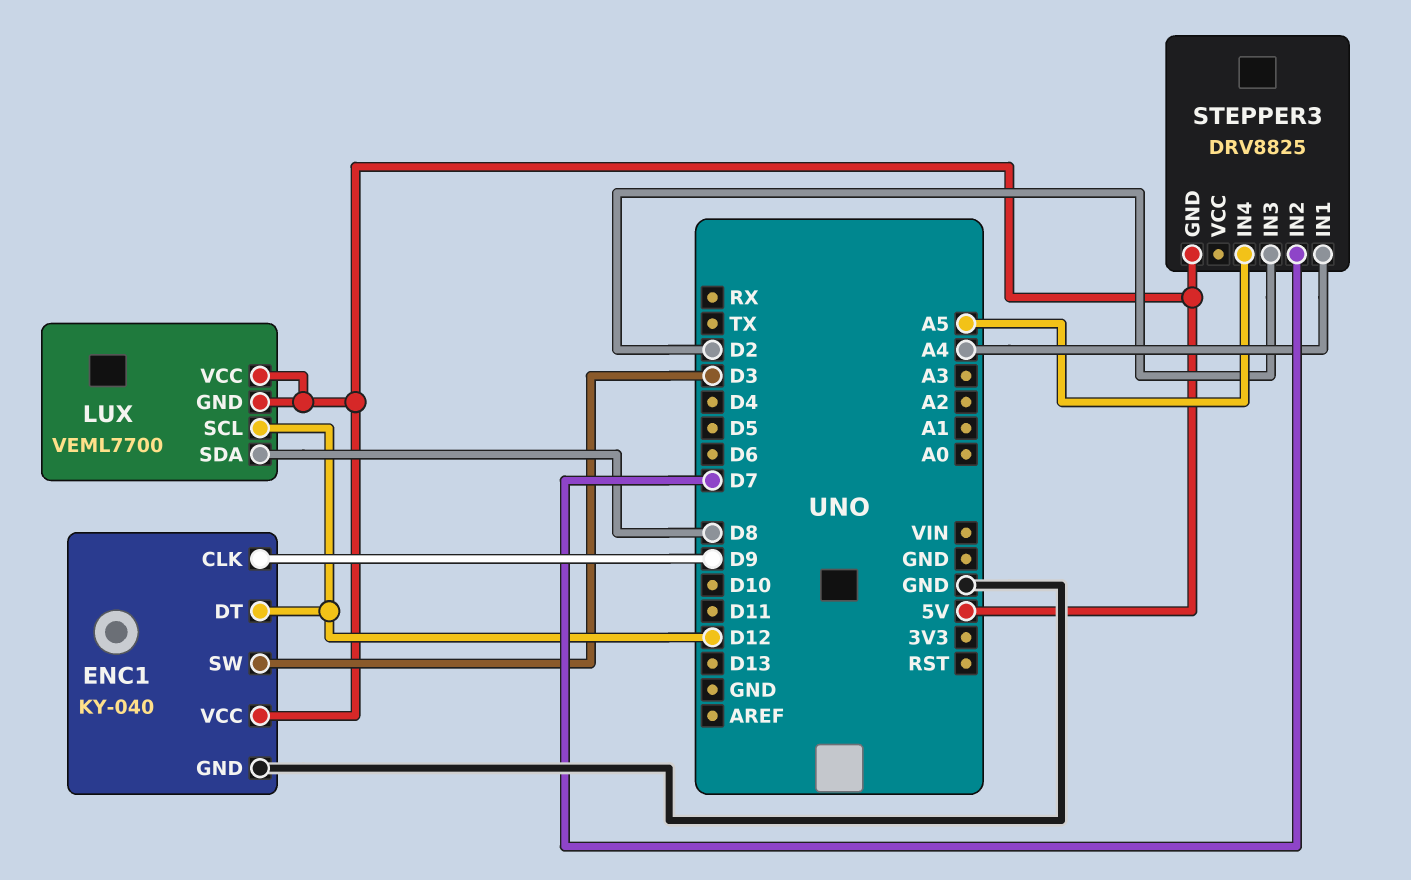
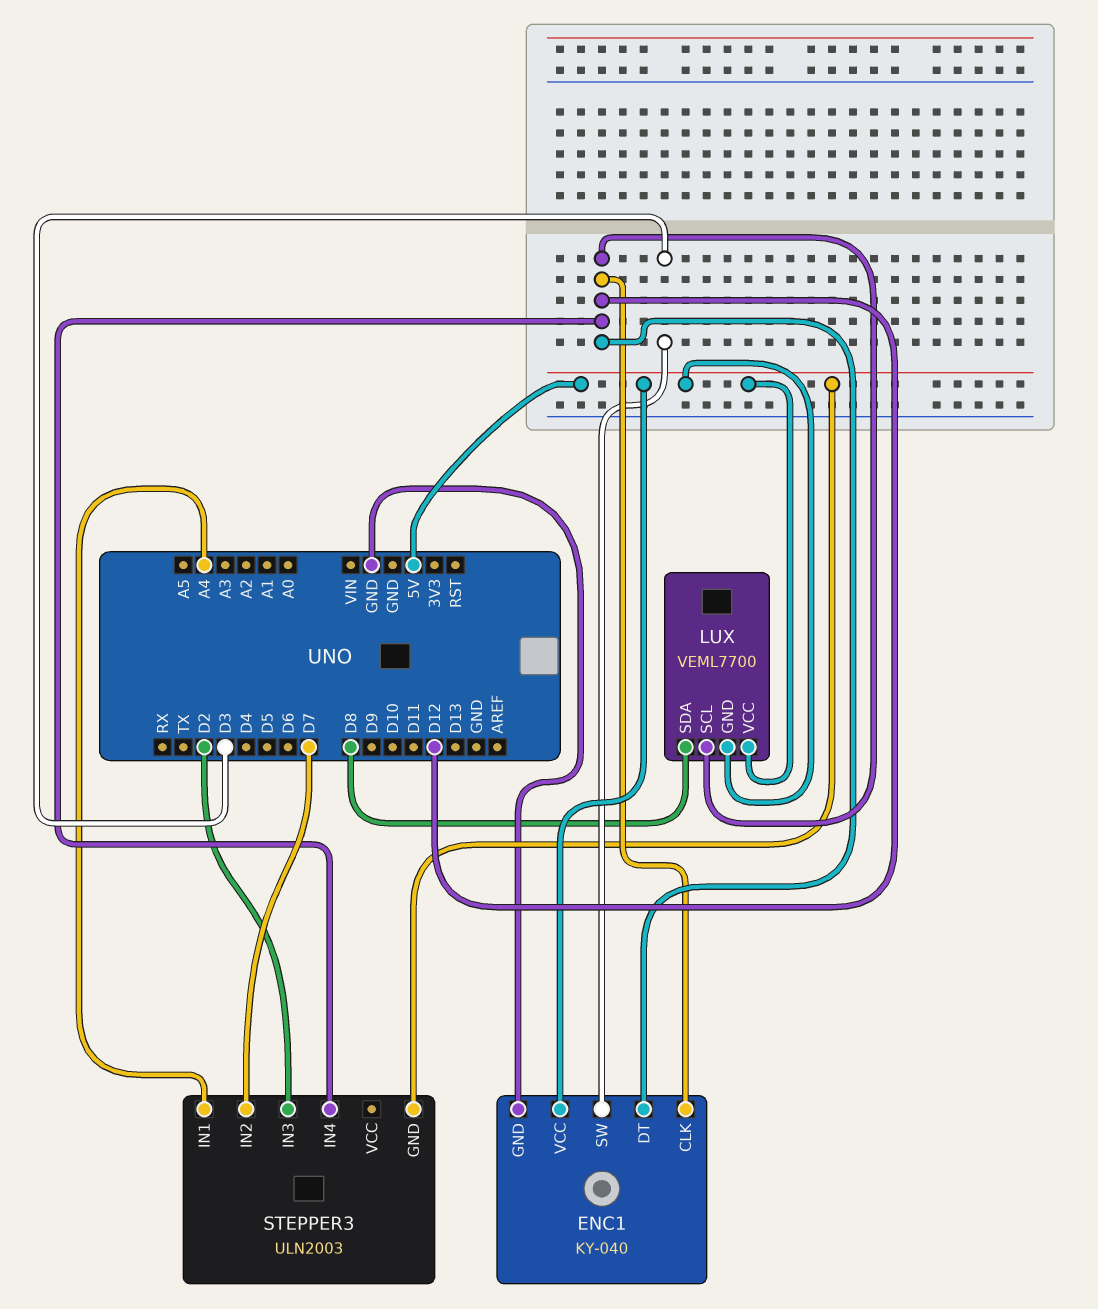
ENC1 pin CLK: D9 -> D12
STEPPER3: DRV8825 -> ULN2003
STEPPER3 pin IN4: A5 -> D12

